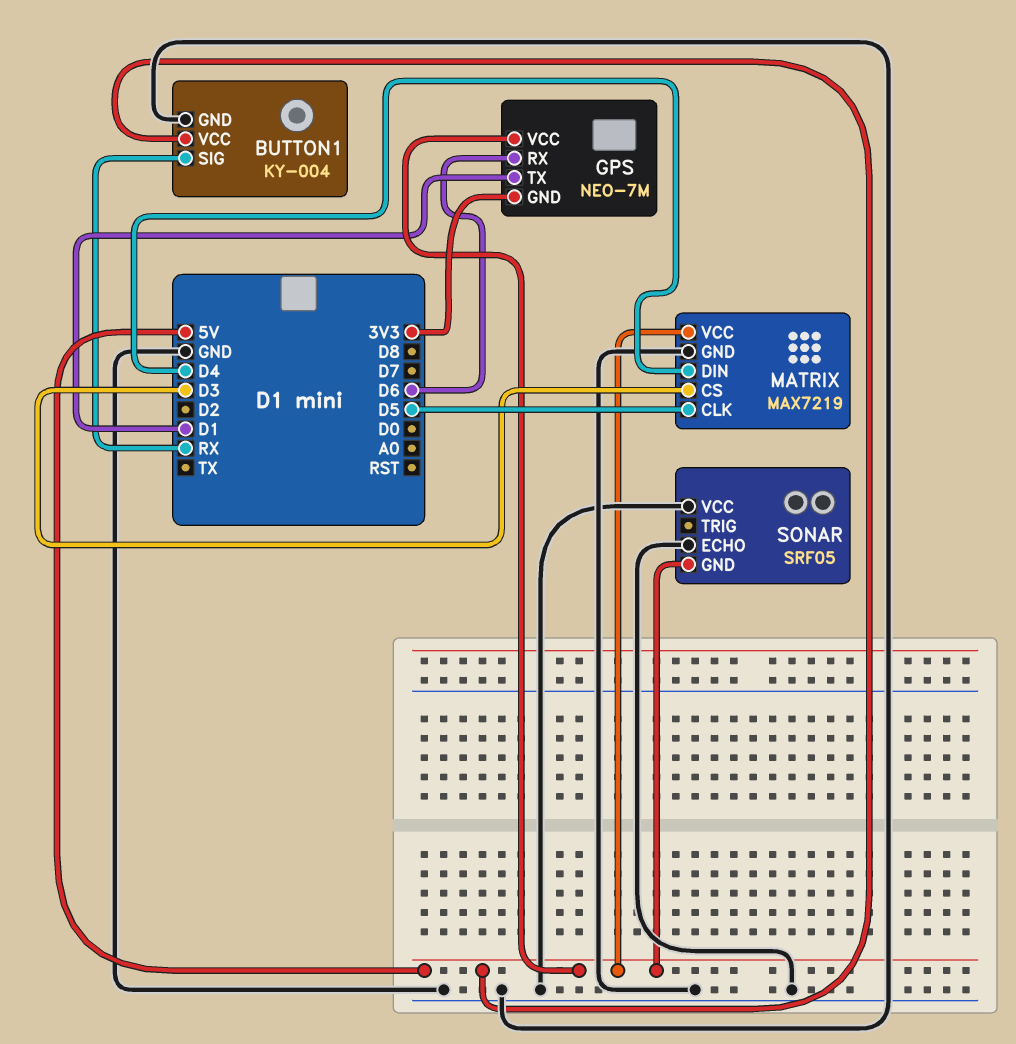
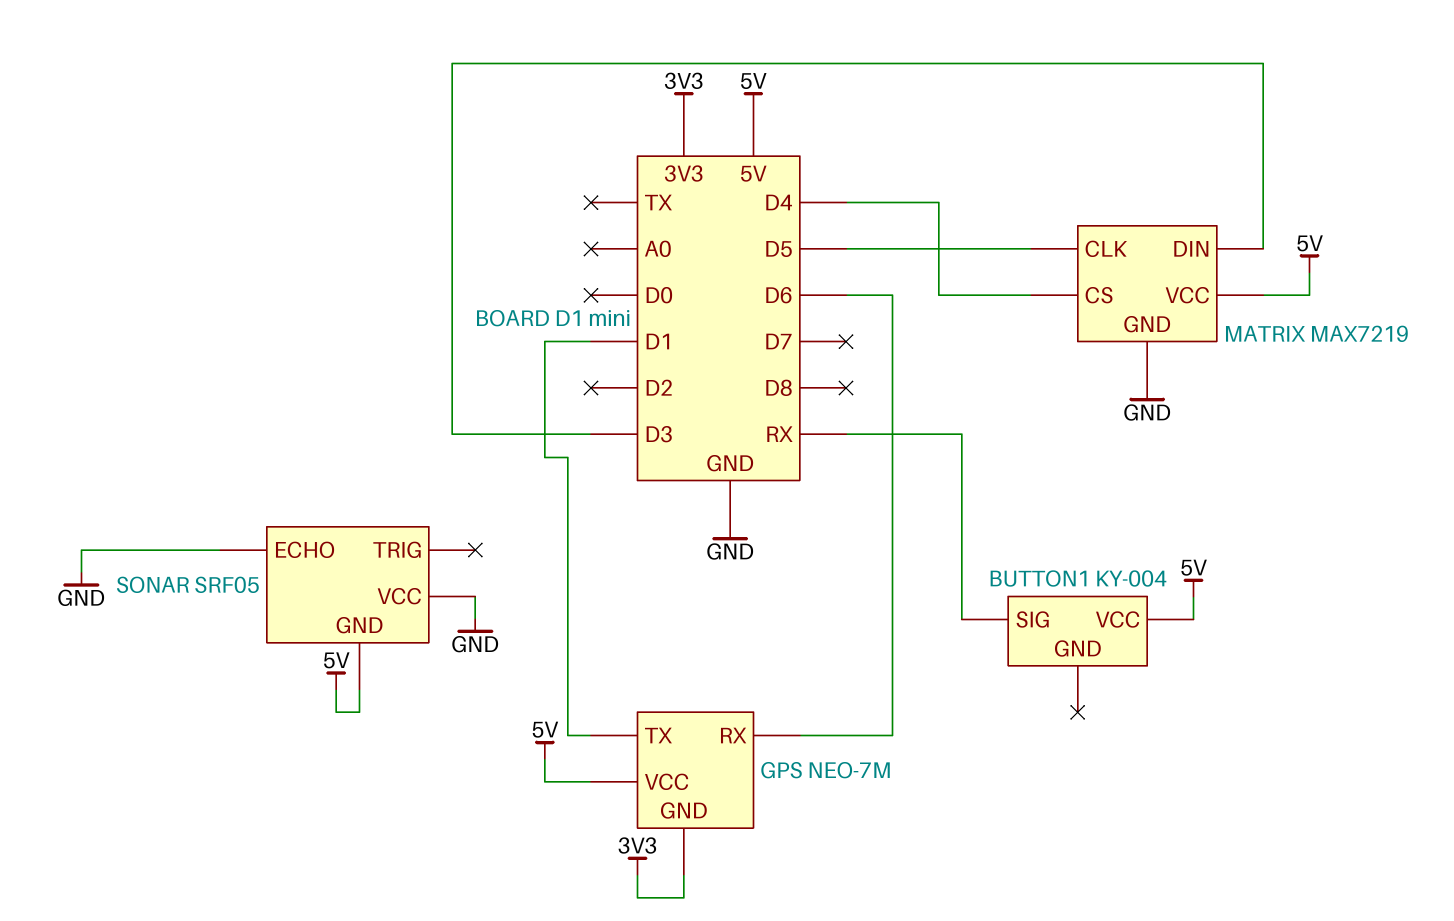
BUTTON1 pin GND: GND -> none
MATRIX pin CS: D3 -> D4
MATRIX pin DIN: D4 -> D3

